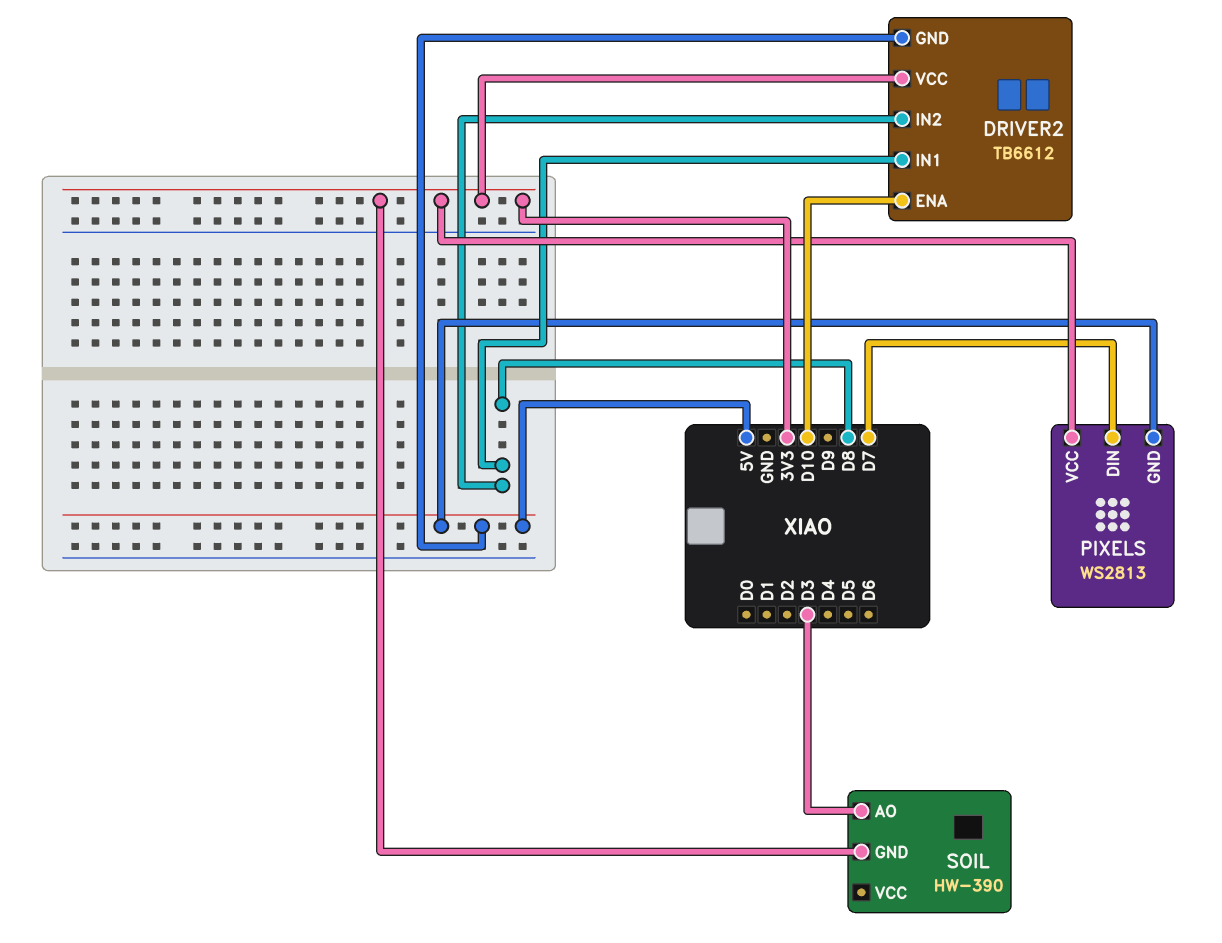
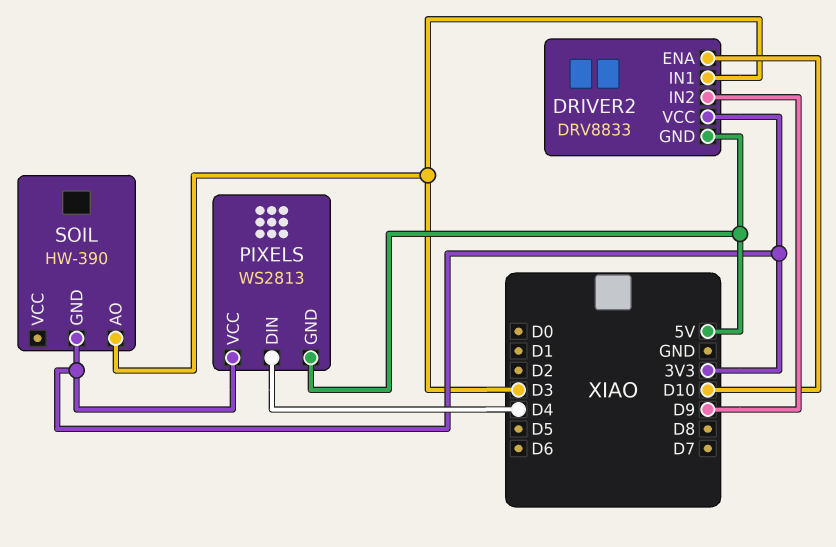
DRIVER2: TB6612 -> DRV8833
DRIVER2 pin IN1: D8 -> D3
DRIVER2 pin IN2: D8 -> D9
PIXELS pin DIN: D7 -> D4

